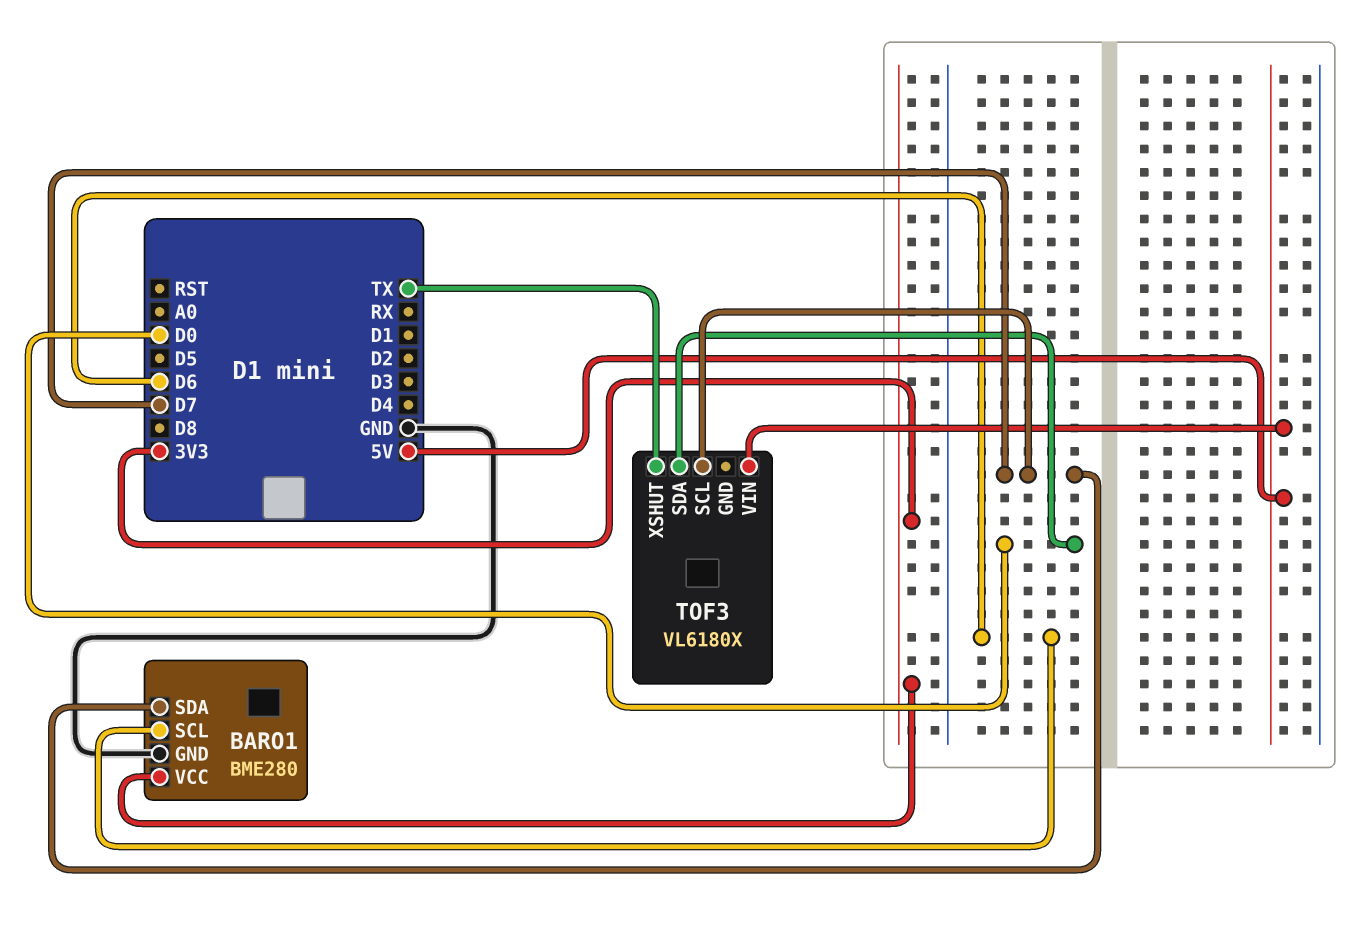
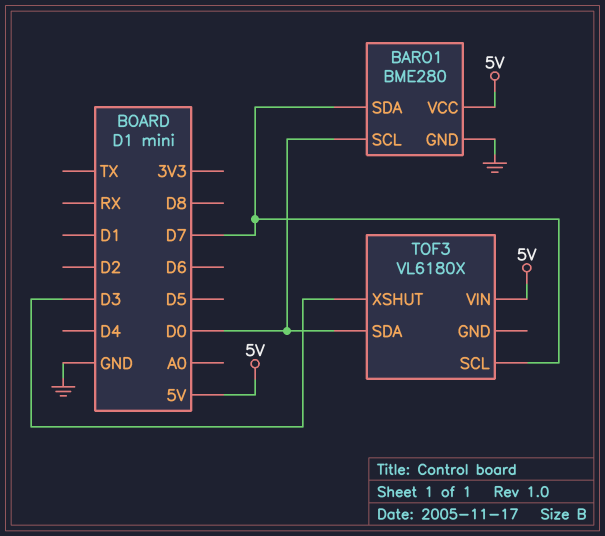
BARO1 pin SCL: D6 -> D0
BARO1 pin VCC: 3V3 -> 5V
TOF3 pin XSHUT: TX -> D3

